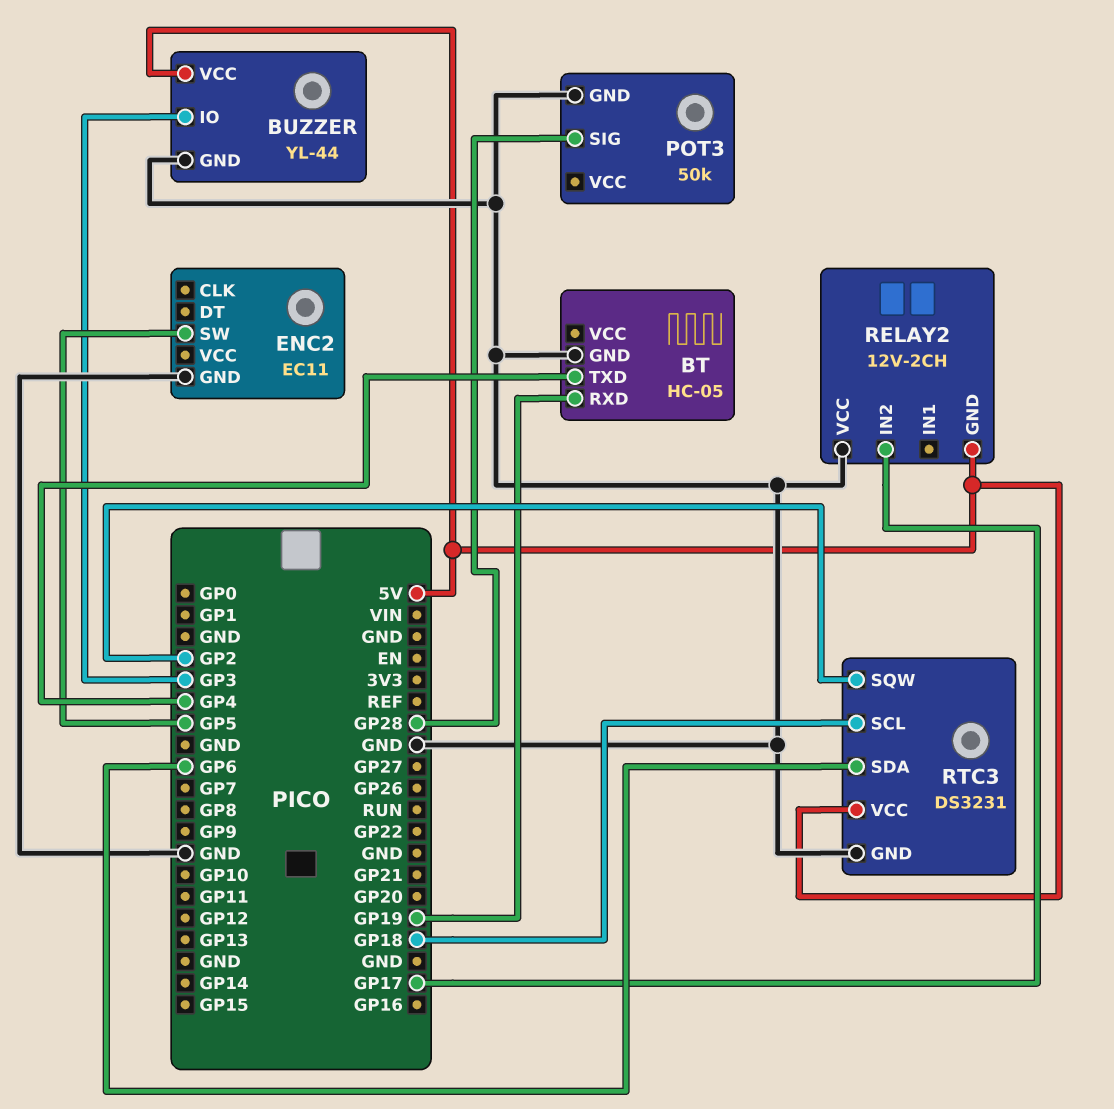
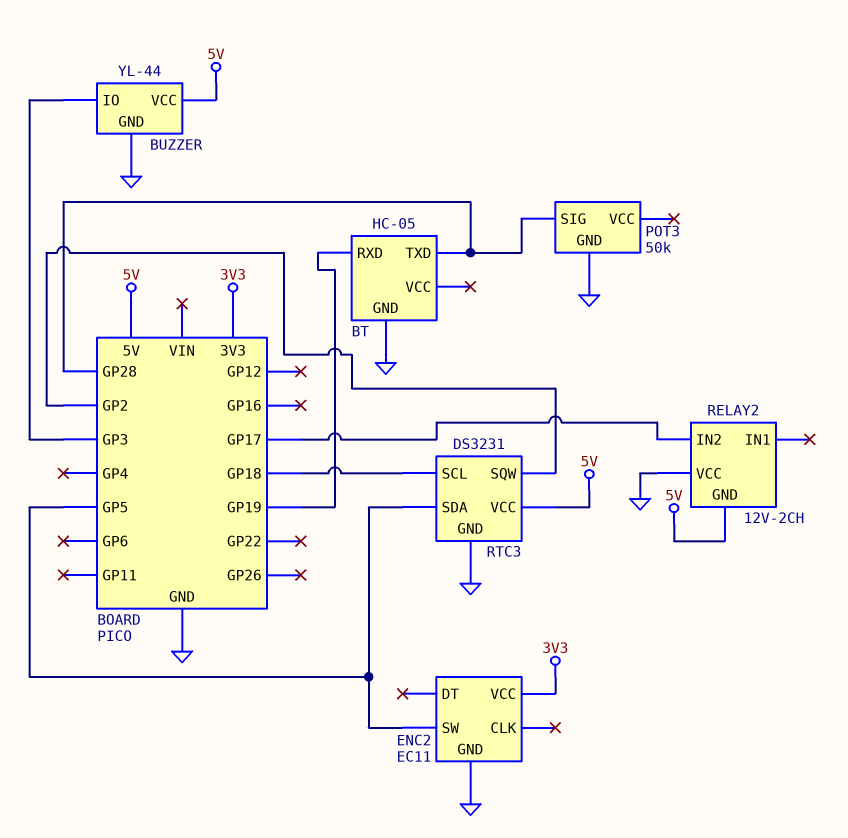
BT pin TXD: GP4 -> GP28
ENC2 pin VCC: none -> 3V3
RTC3 pin SDA: GP6 -> GP5

